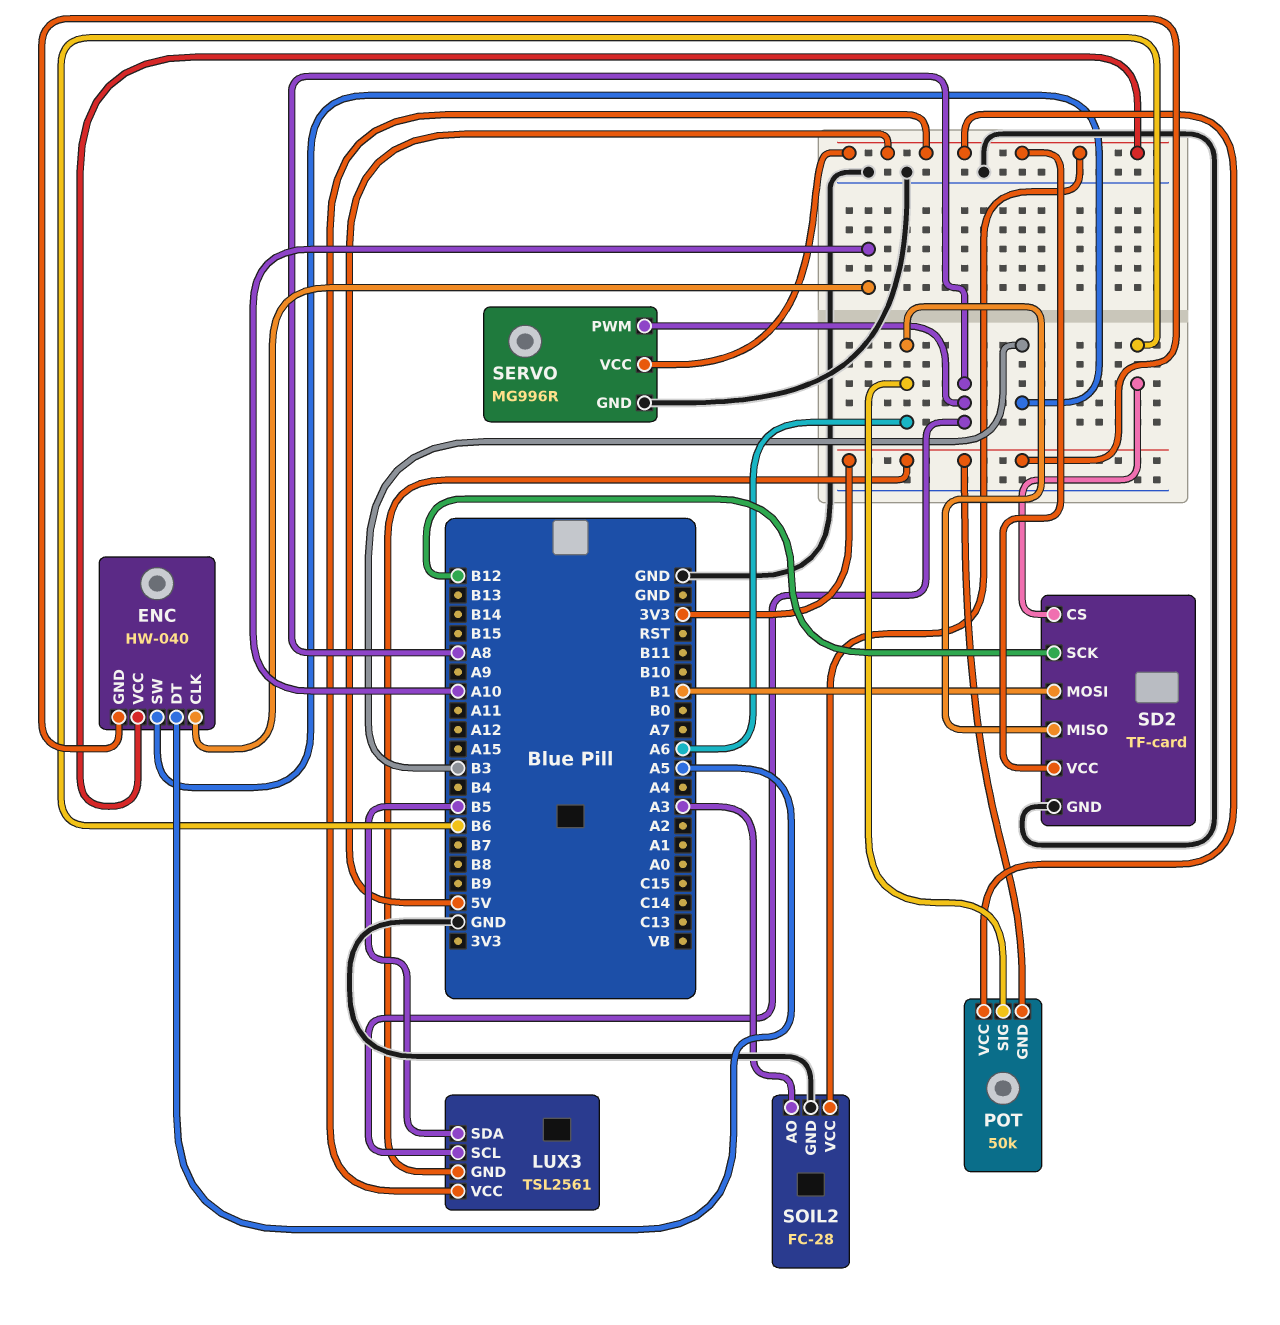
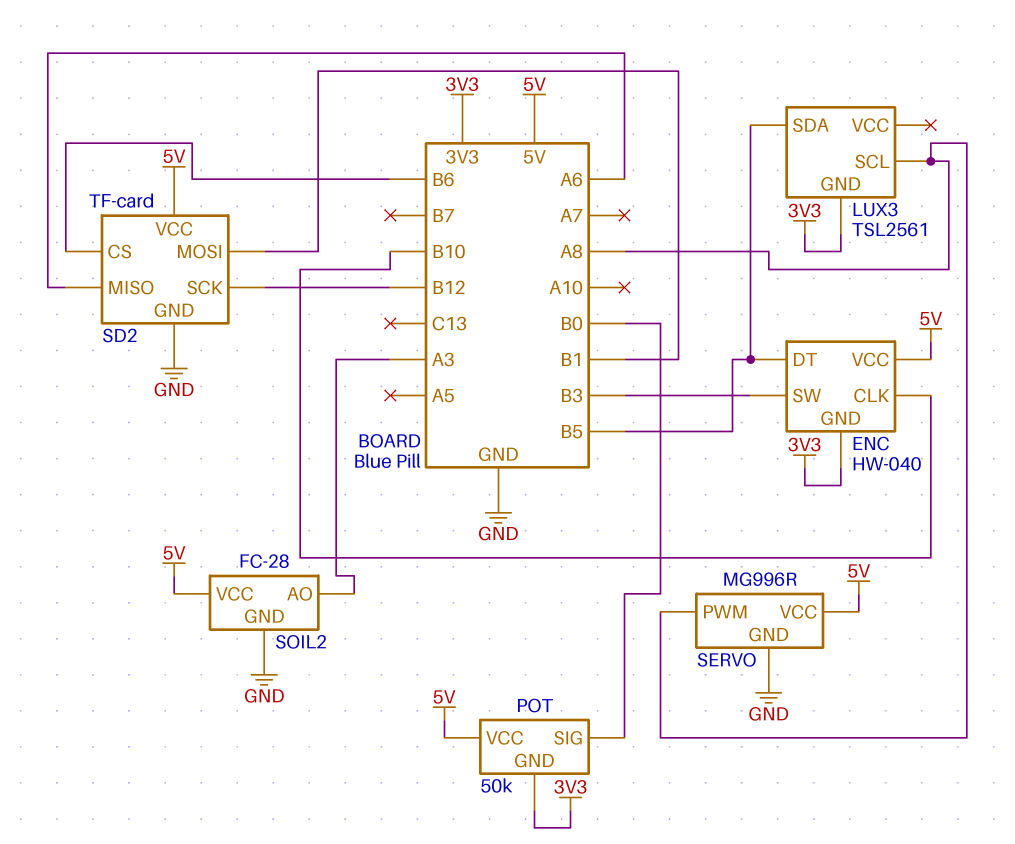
ENC pin CLK: A10 -> B10
ENC pin DT: A5 -> B5
LUX3 pin VCC: 5V -> none
POT pin SIG: A6 -> B0

